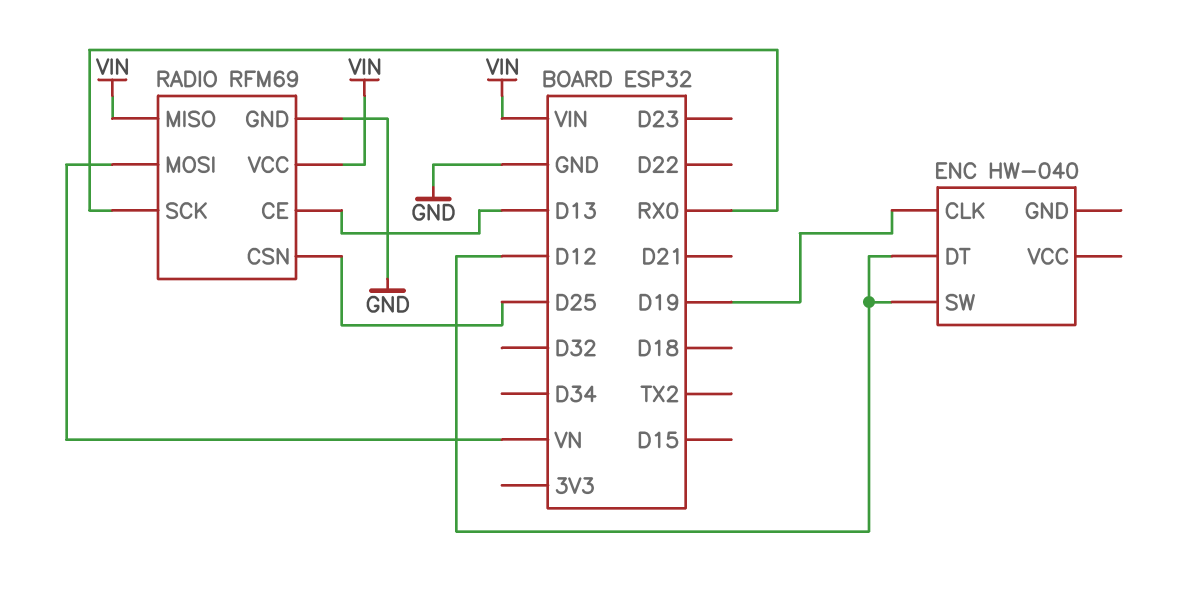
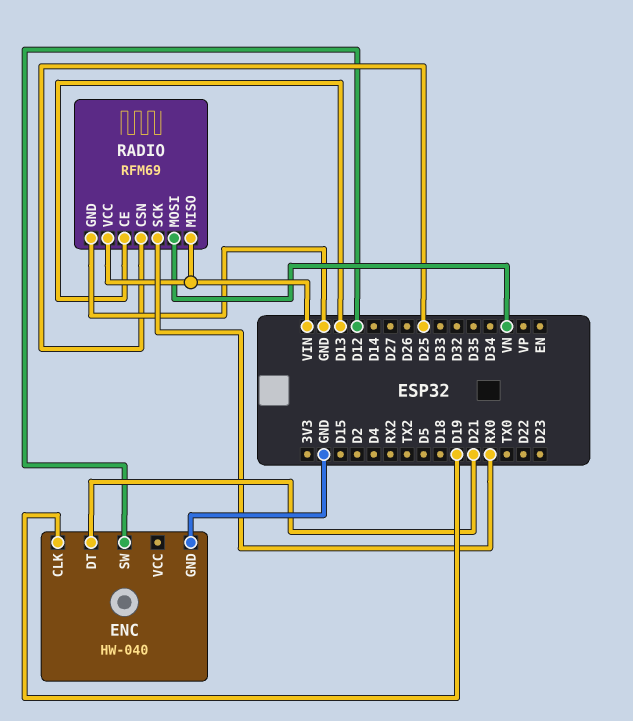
ENC pin DT: D12 -> D21
ENC pin GND: none -> GND

